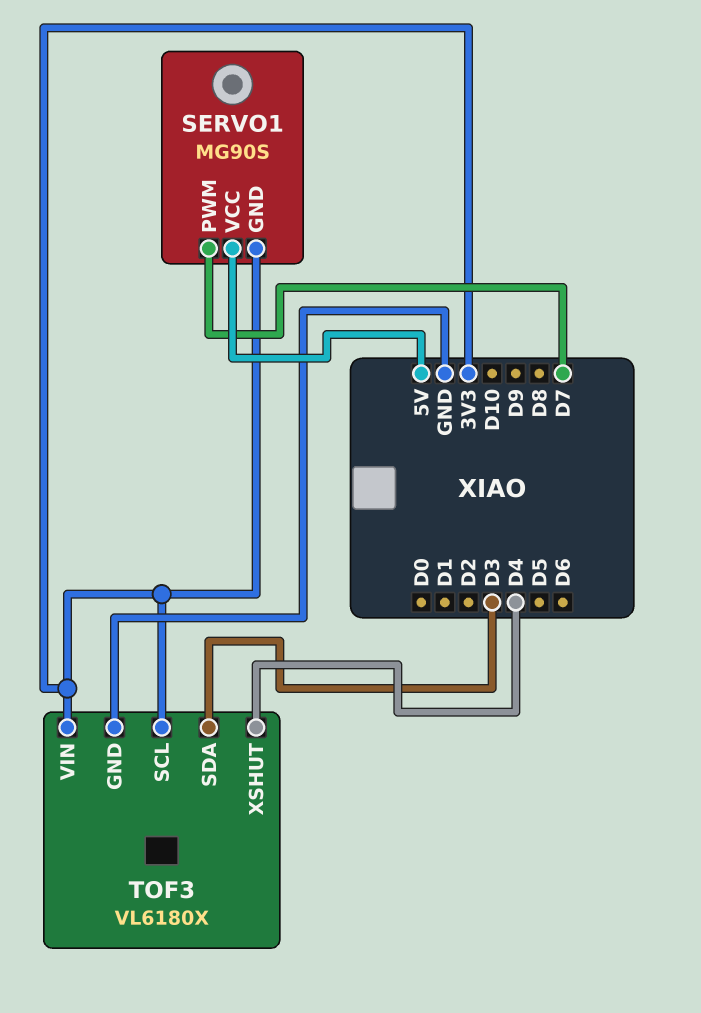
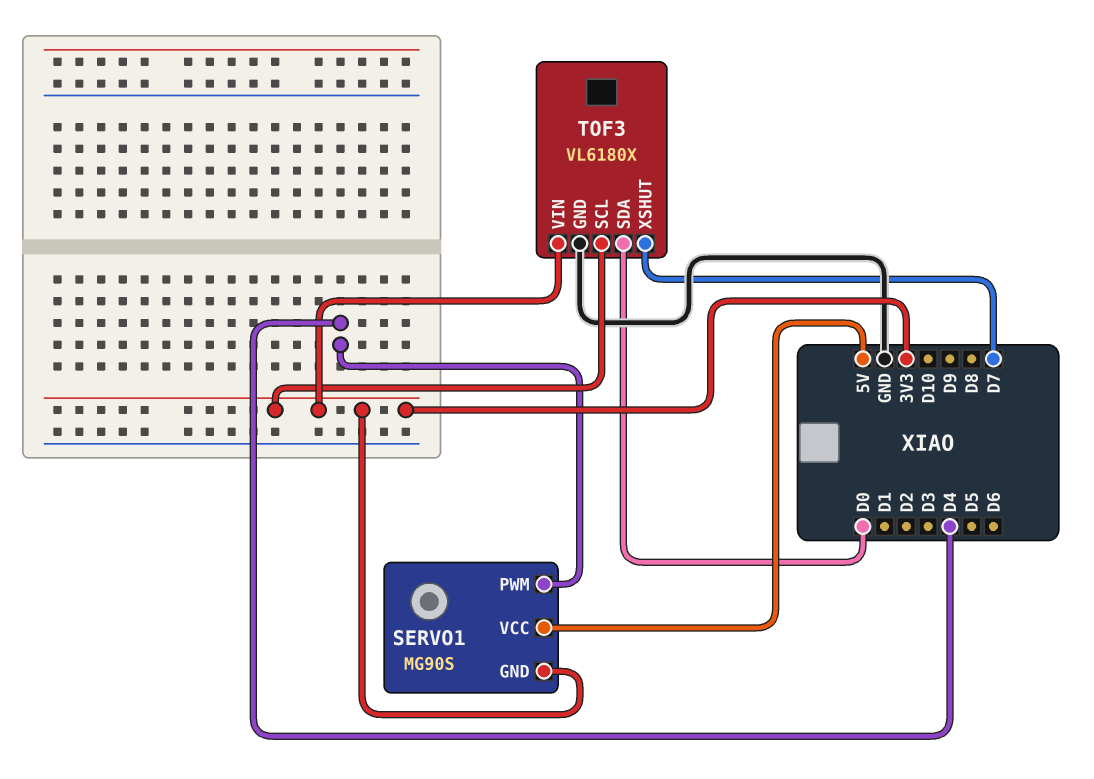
SERVO1 pin PWM: D7 -> D4
TOF3 pin SDA: D3 -> D0
TOF3 pin XSHUT: D4 -> D7

